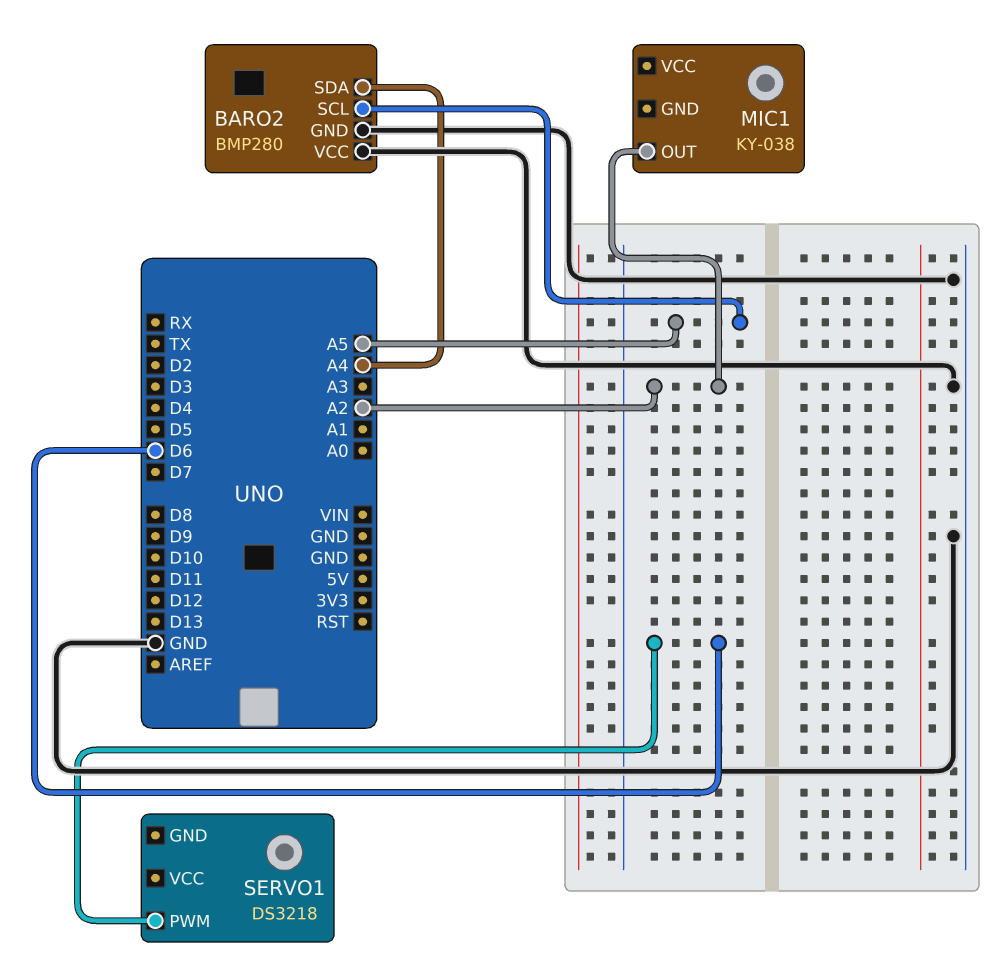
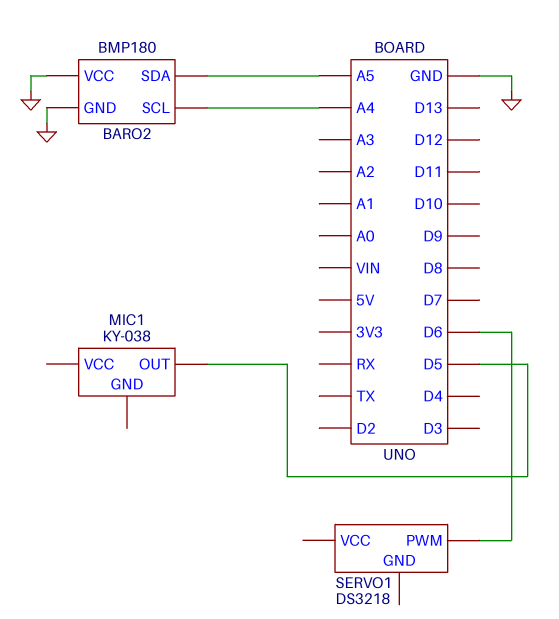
BARO2: BMP280 -> BMP180
BARO2 pin SCL: A5 -> A4
BARO2 pin SDA: A4 -> A5
MIC1 pin OUT: A2 -> D5

